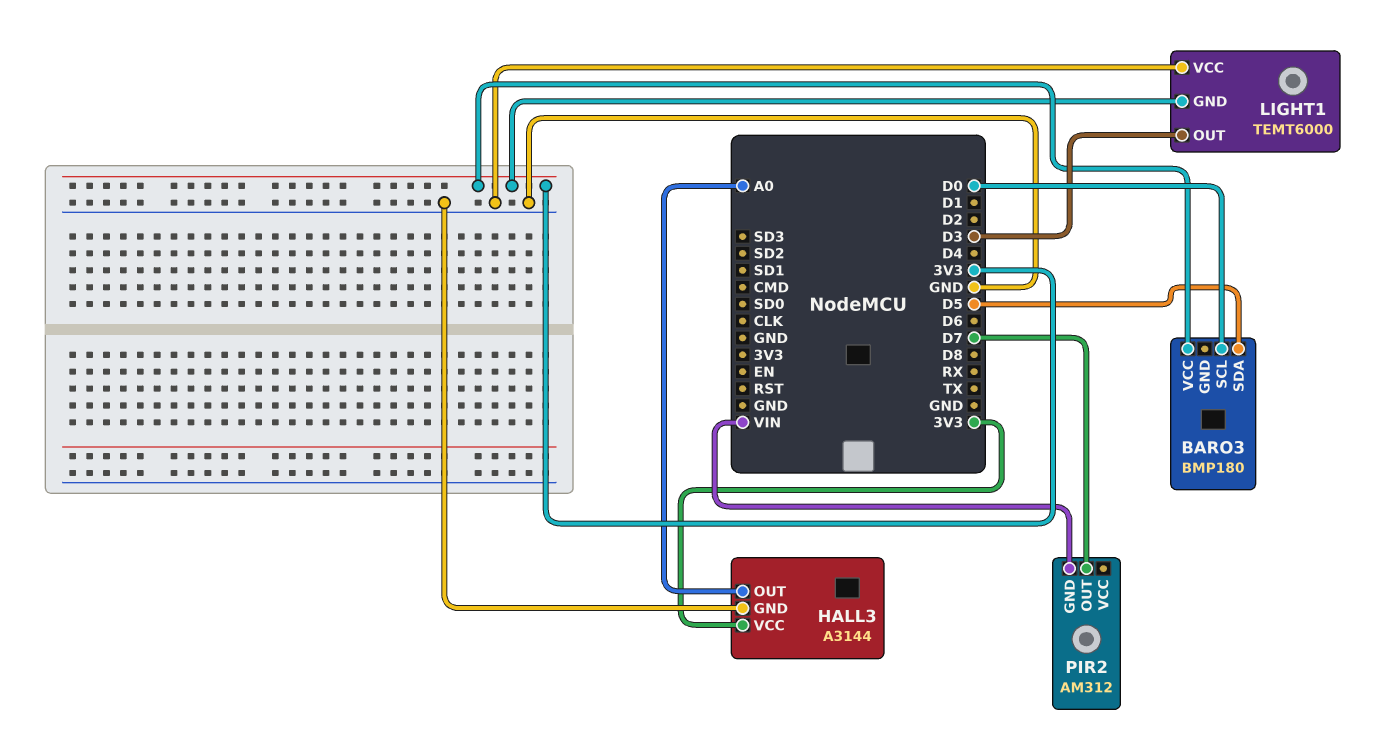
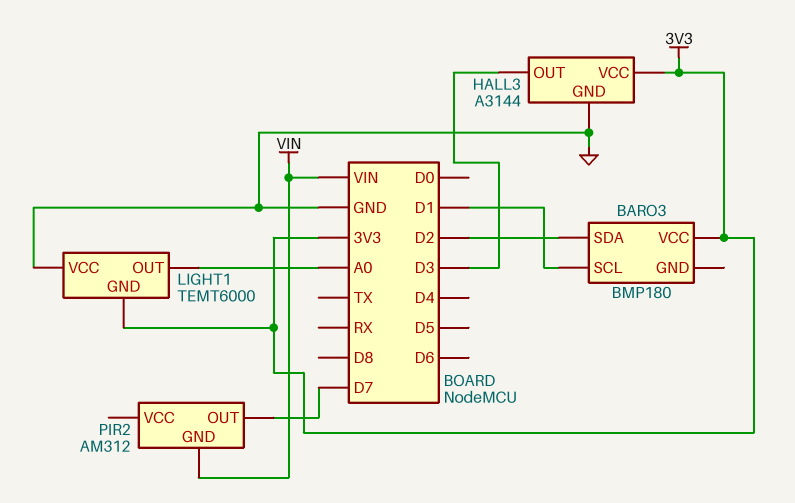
BARO3 pin SCL: D0 -> D1
BARO3 pin SDA: D5 -> D2
HALL3 pin OUT: A0 -> D3
LIGHT1 pin OUT: D3 -> A0

